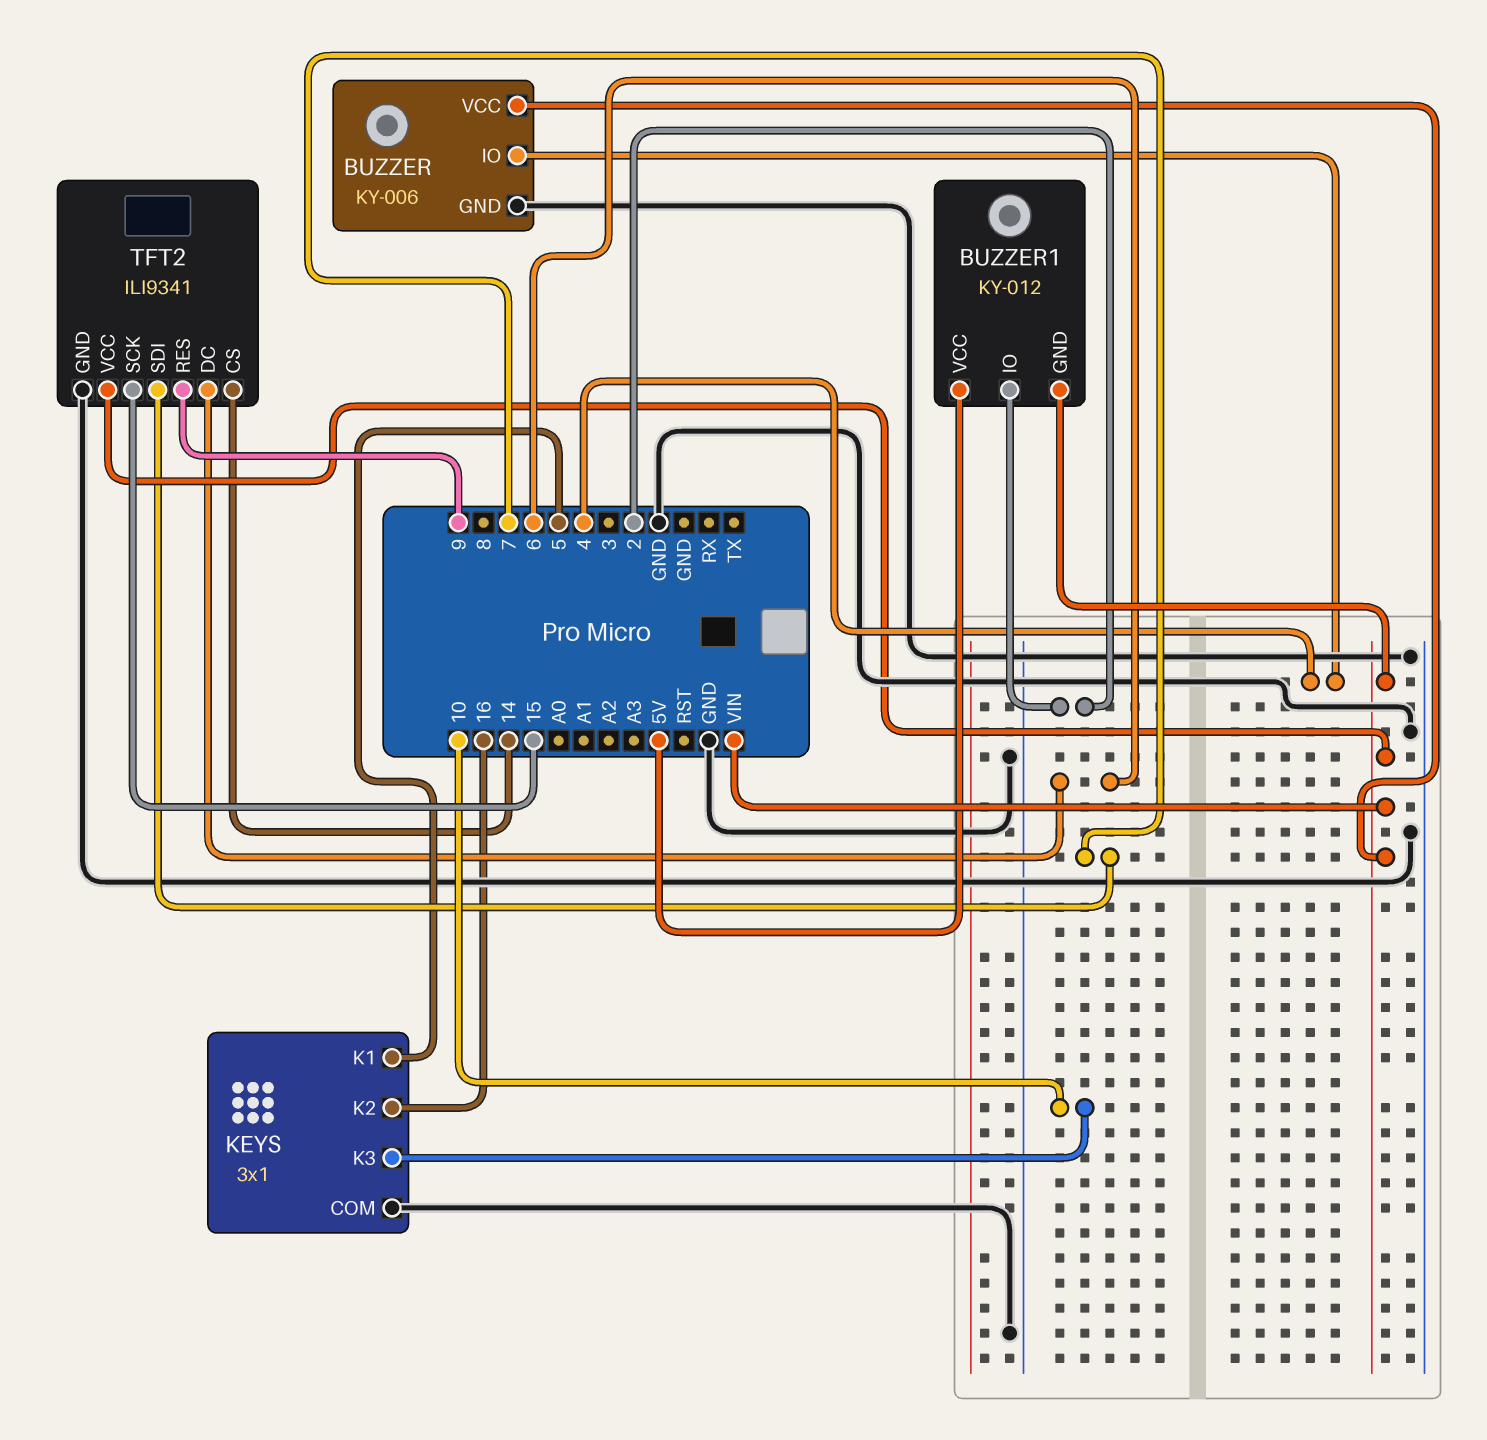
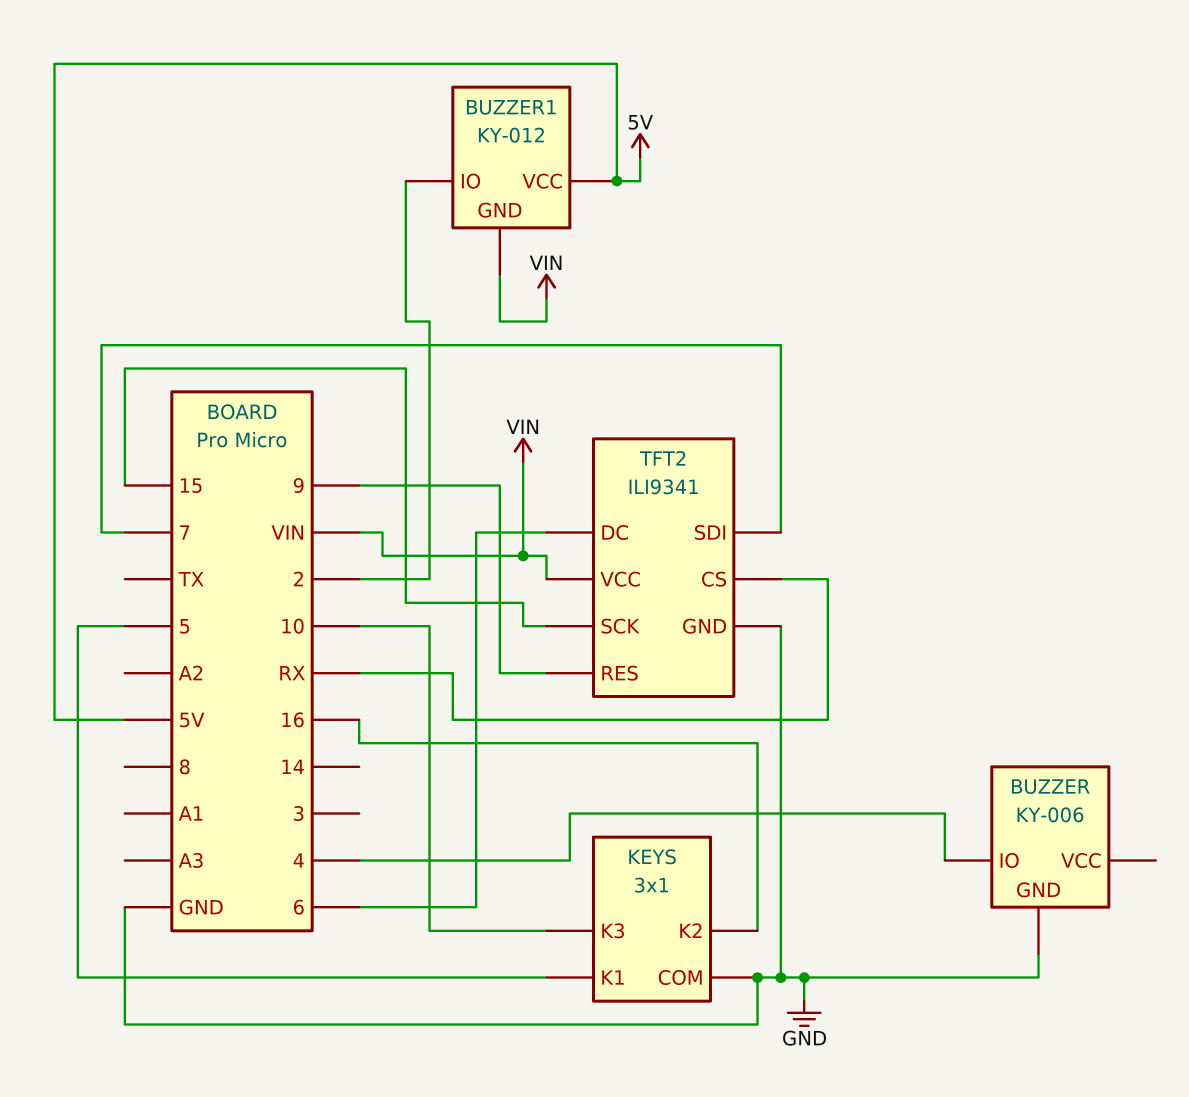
BUZZER pin VCC: VIN -> none
TFT2 pin CS: 14 -> RX

